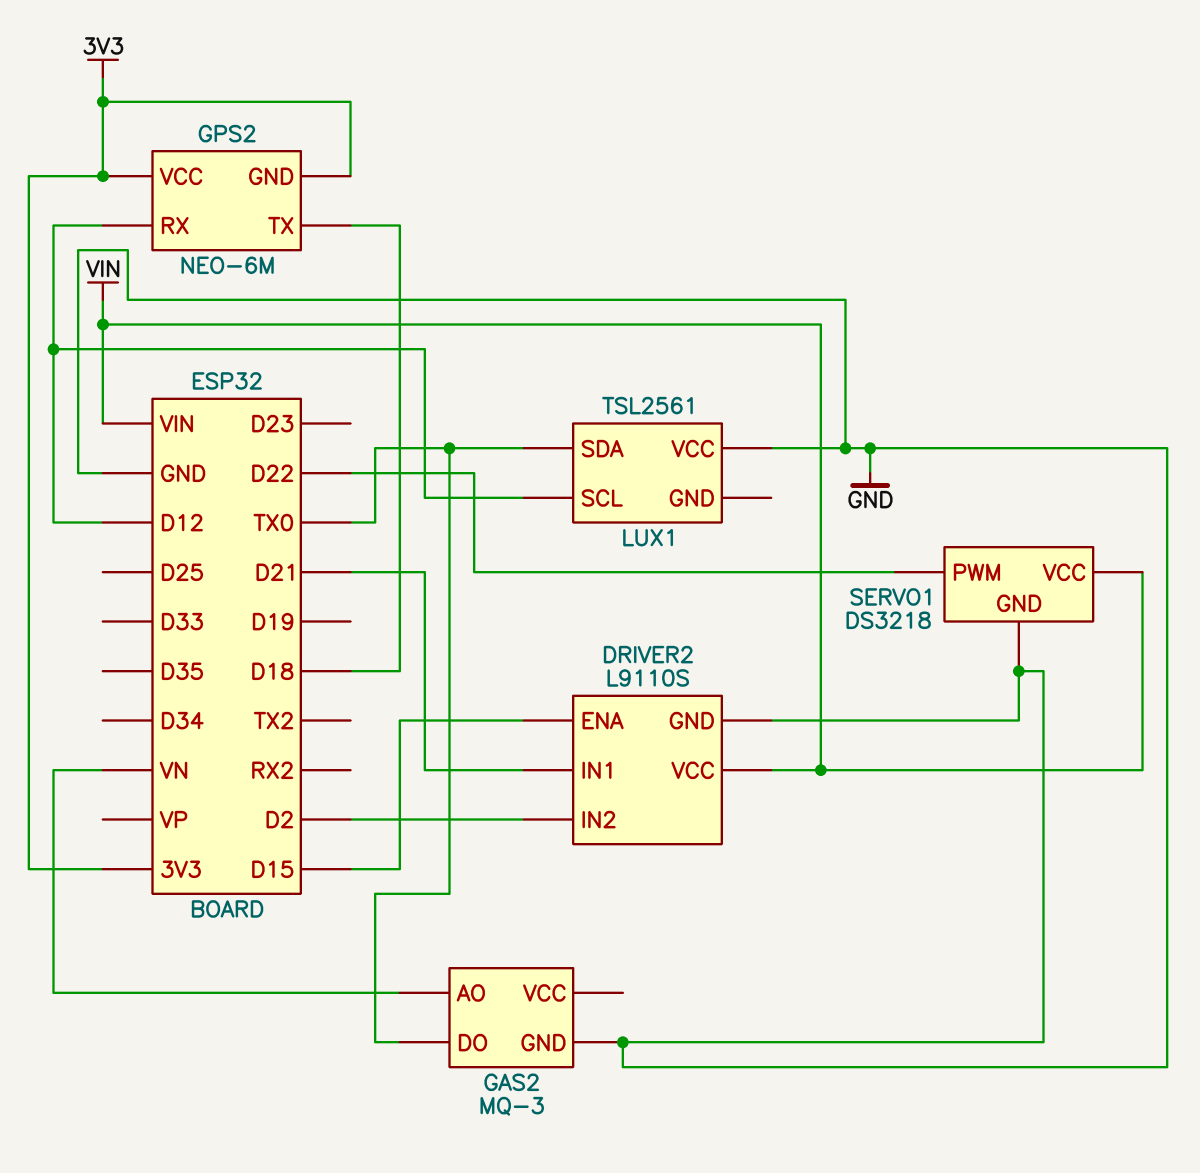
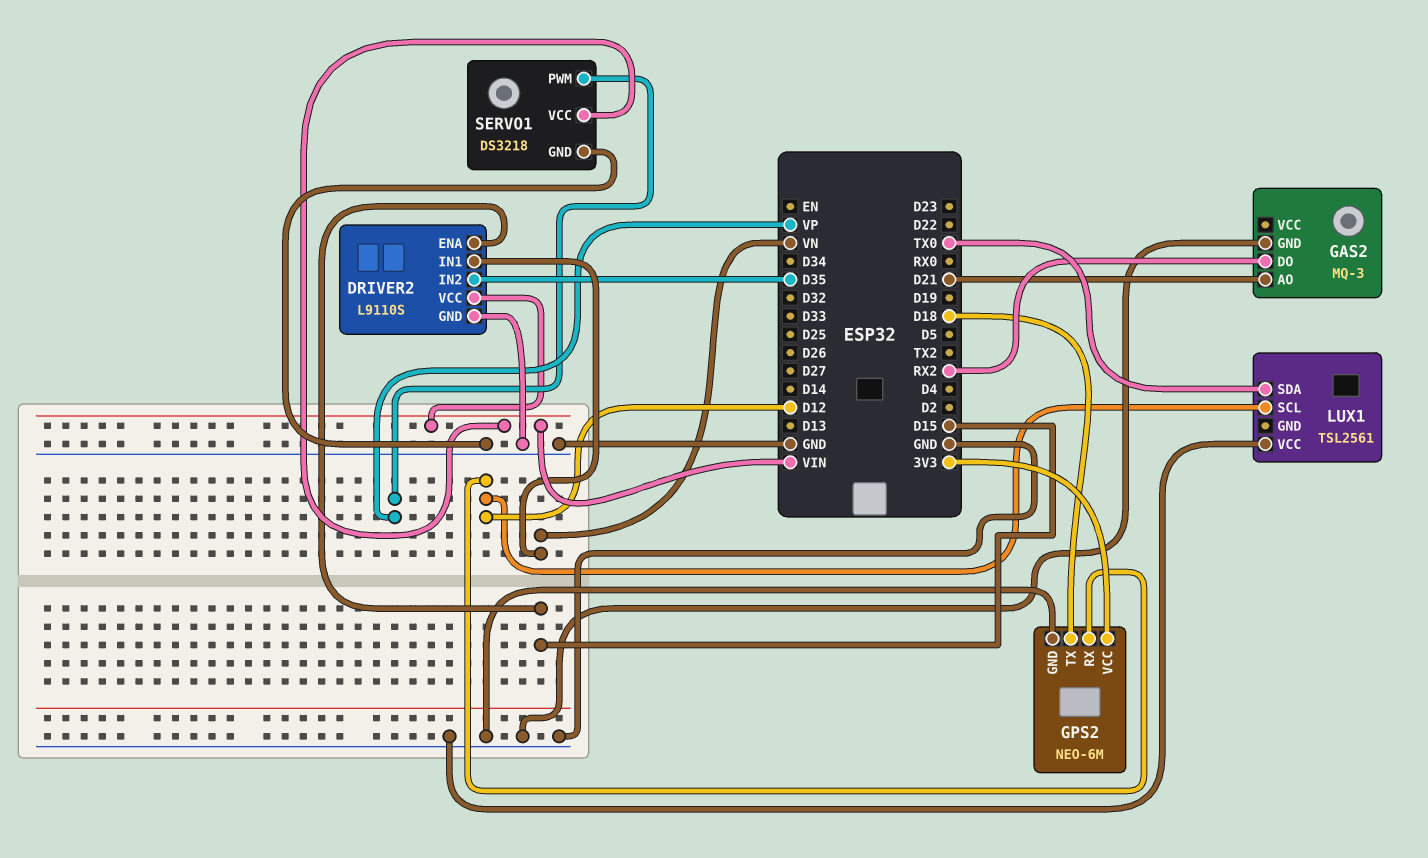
DRIVER2 pin IN1: D21 -> VN
DRIVER2 pin IN2: D2 -> D35
GAS2 pin AO: VN -> D21
GAS2 pin DO: TX0 -> RX2
GPS2 pin GND: 3V3 -> GND
SERVO1 pin PWM: D22 -> VP

